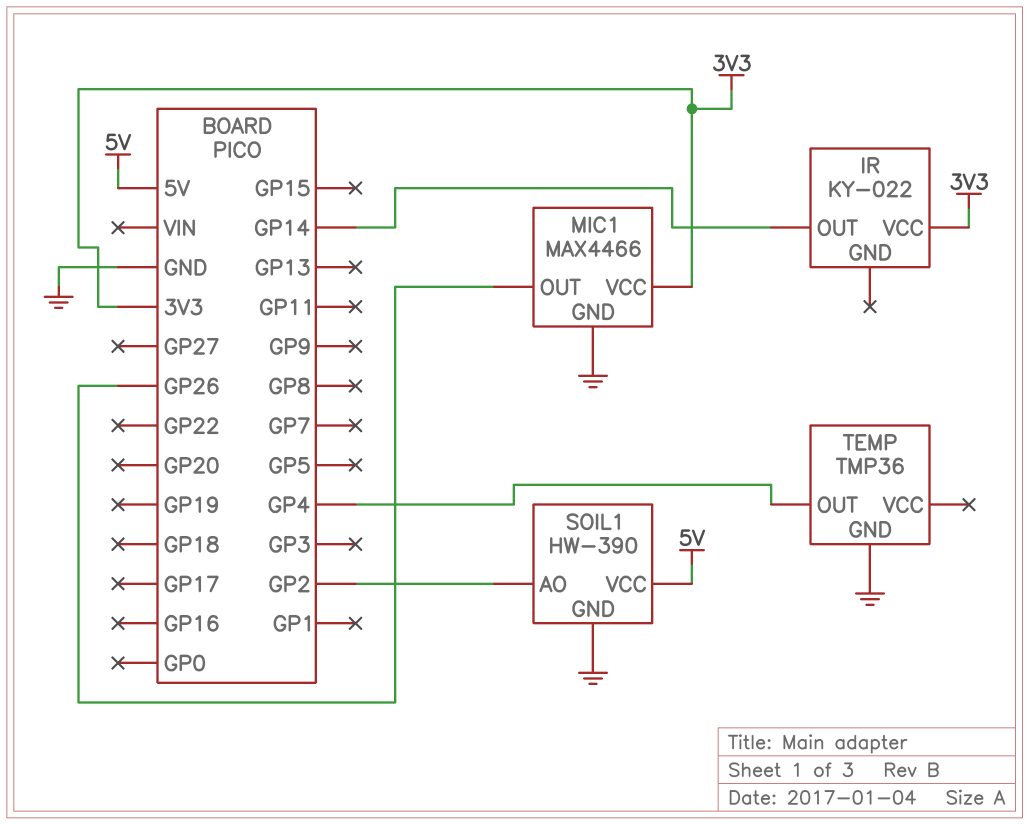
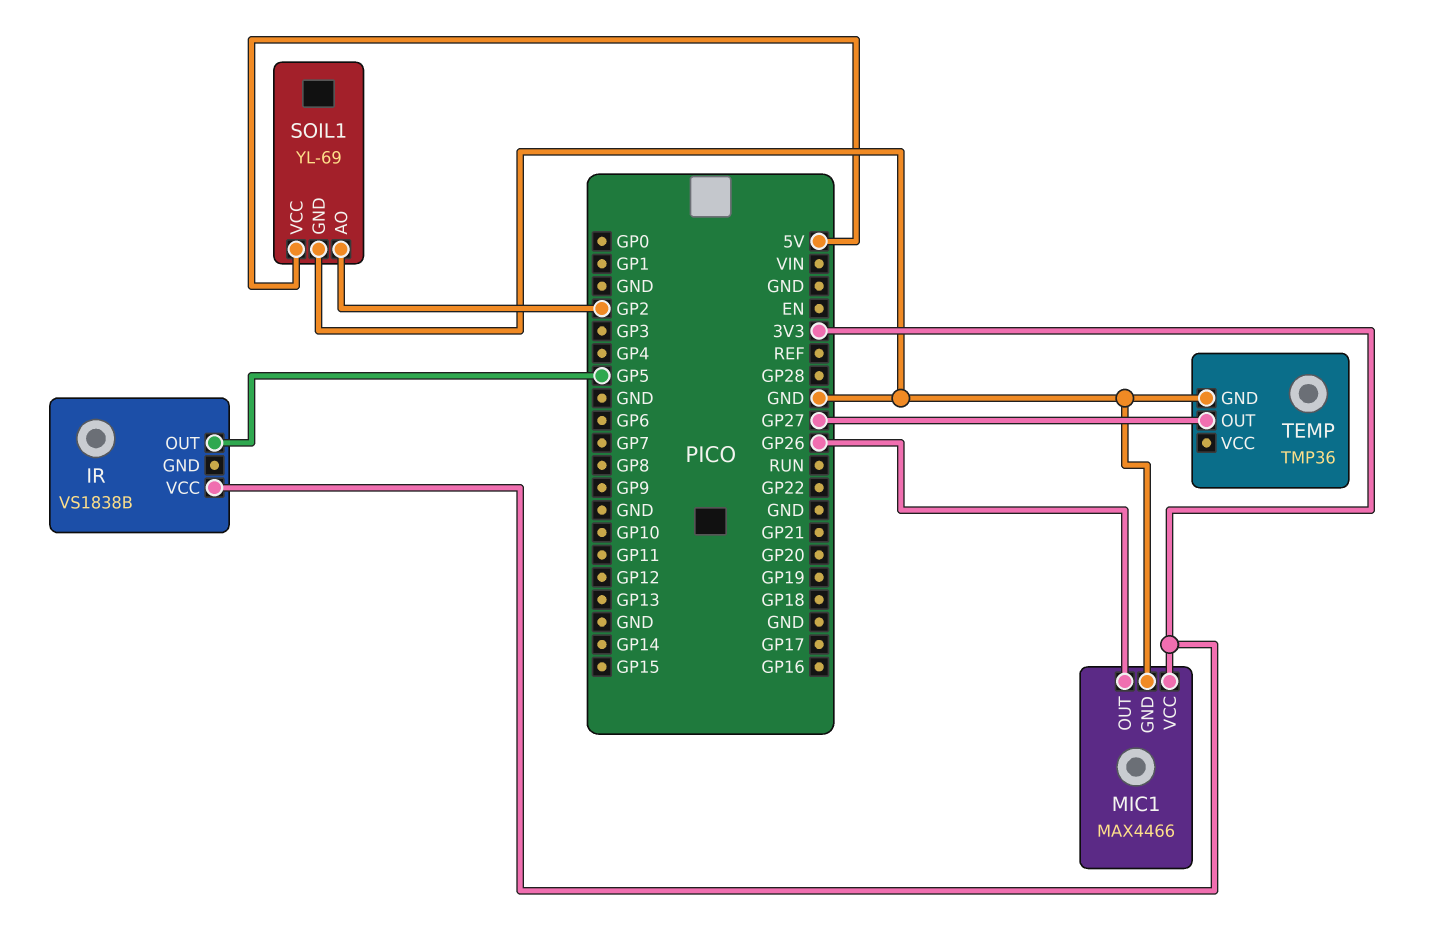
IR: KY-022 -> VS1838B
IR pin OUT: GP14 -> GP5
SOIL1: HW-390 -> YL-69
TEMP pin OUT: GP4 -> GP27

